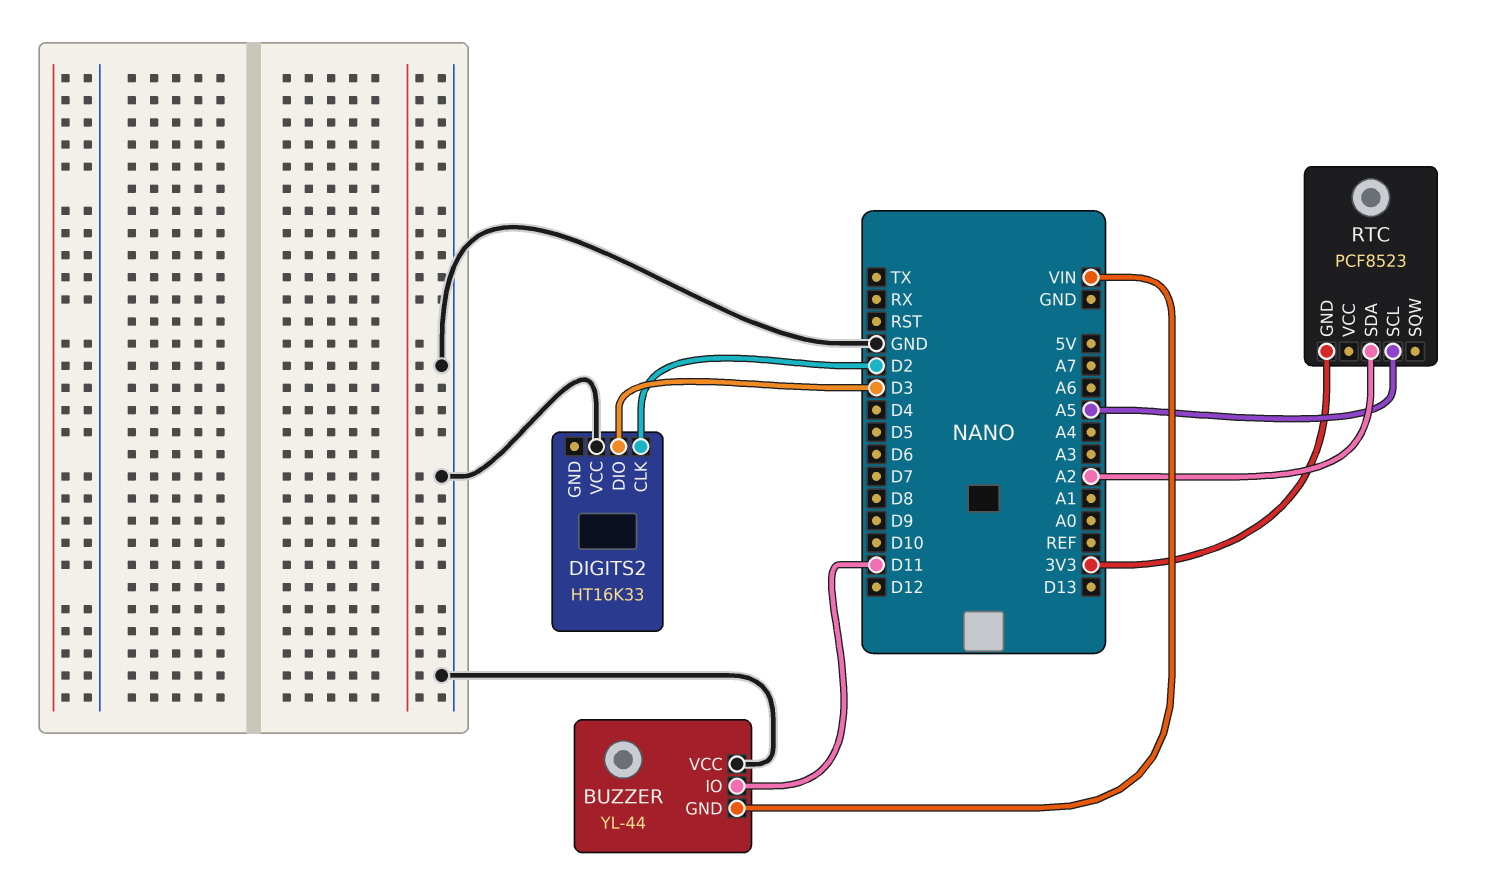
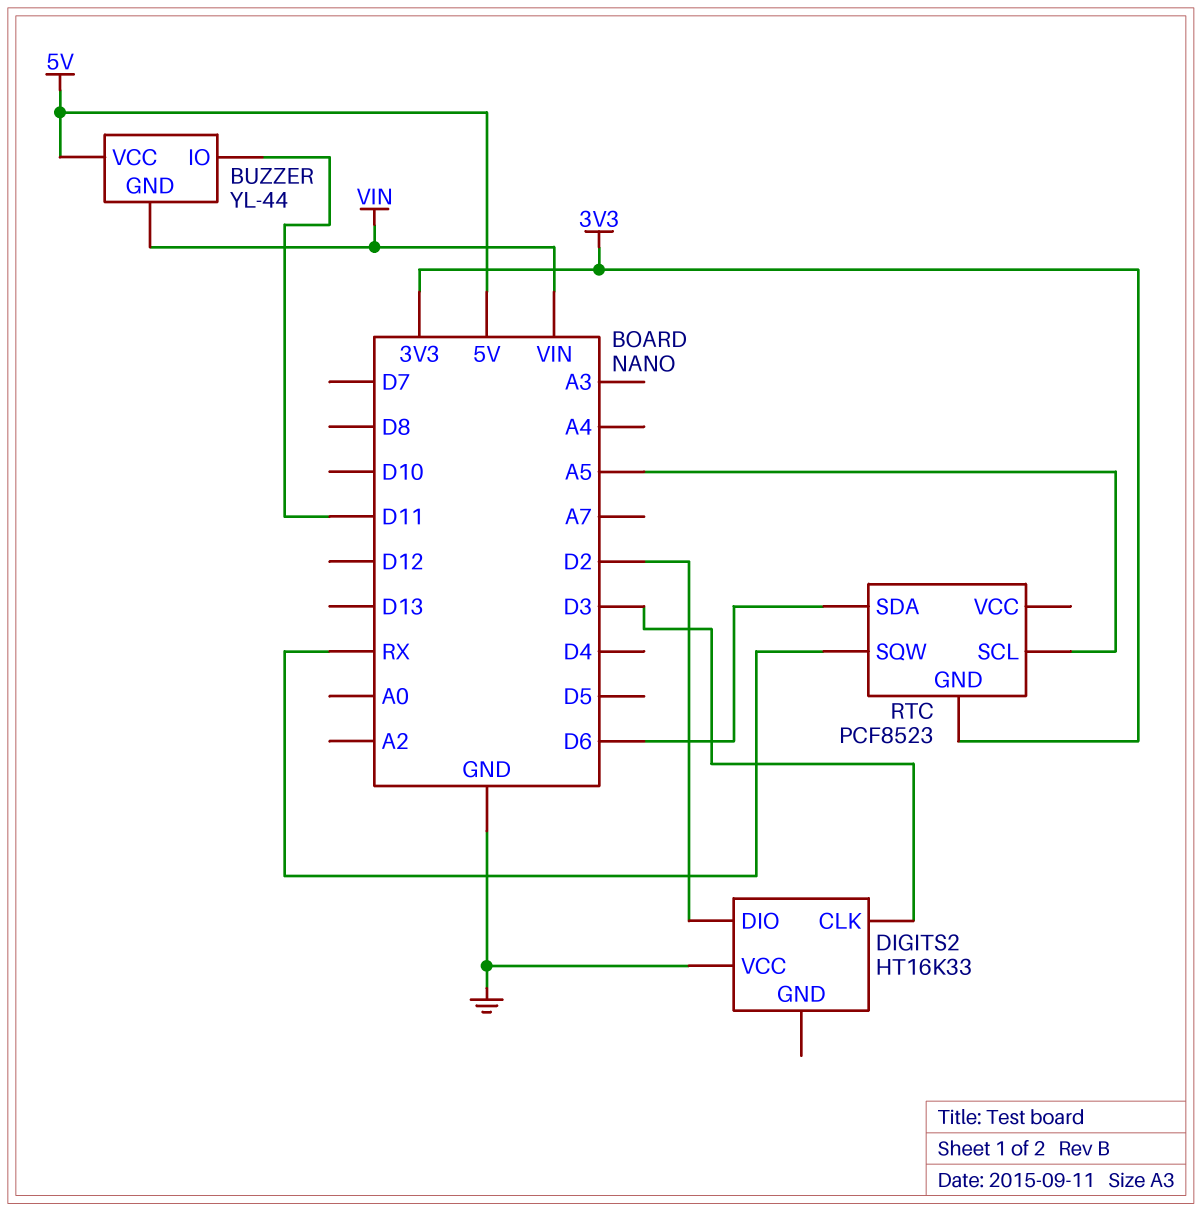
BUZZER pin VCC: GND -> 5V
DIGITS2 pin CLK: D2 -> D3
DIGITS2 pin DIO: D3 -> D2
RTC pin SDA: A2 -> D6
RTC pin SQW: none -> RX

